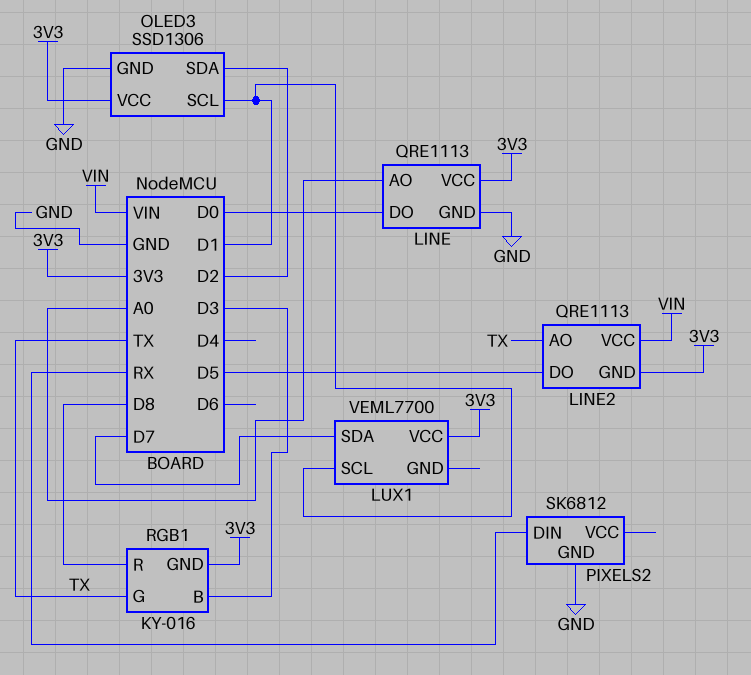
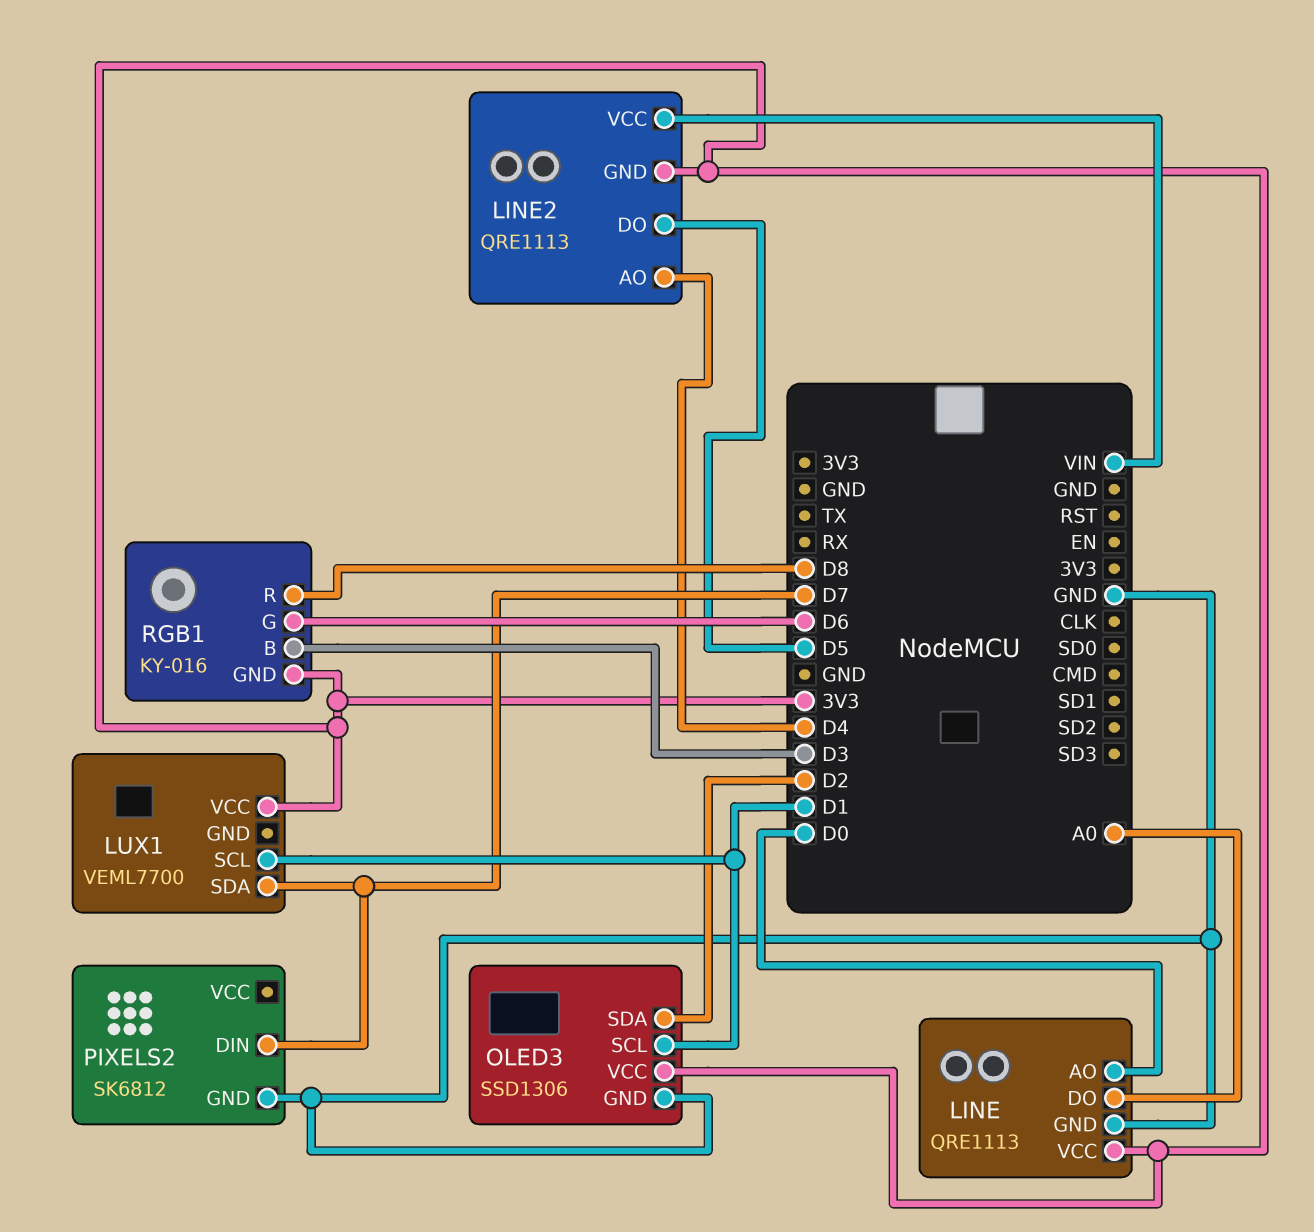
LINE pin AO: A0 -> D0
LINE pin DO: D0 -> A0
LINE2 pin AO: TX -> D4
PIXELS2 pin DIN: RX -> D7
RGB1 pin G: TX -> D6

